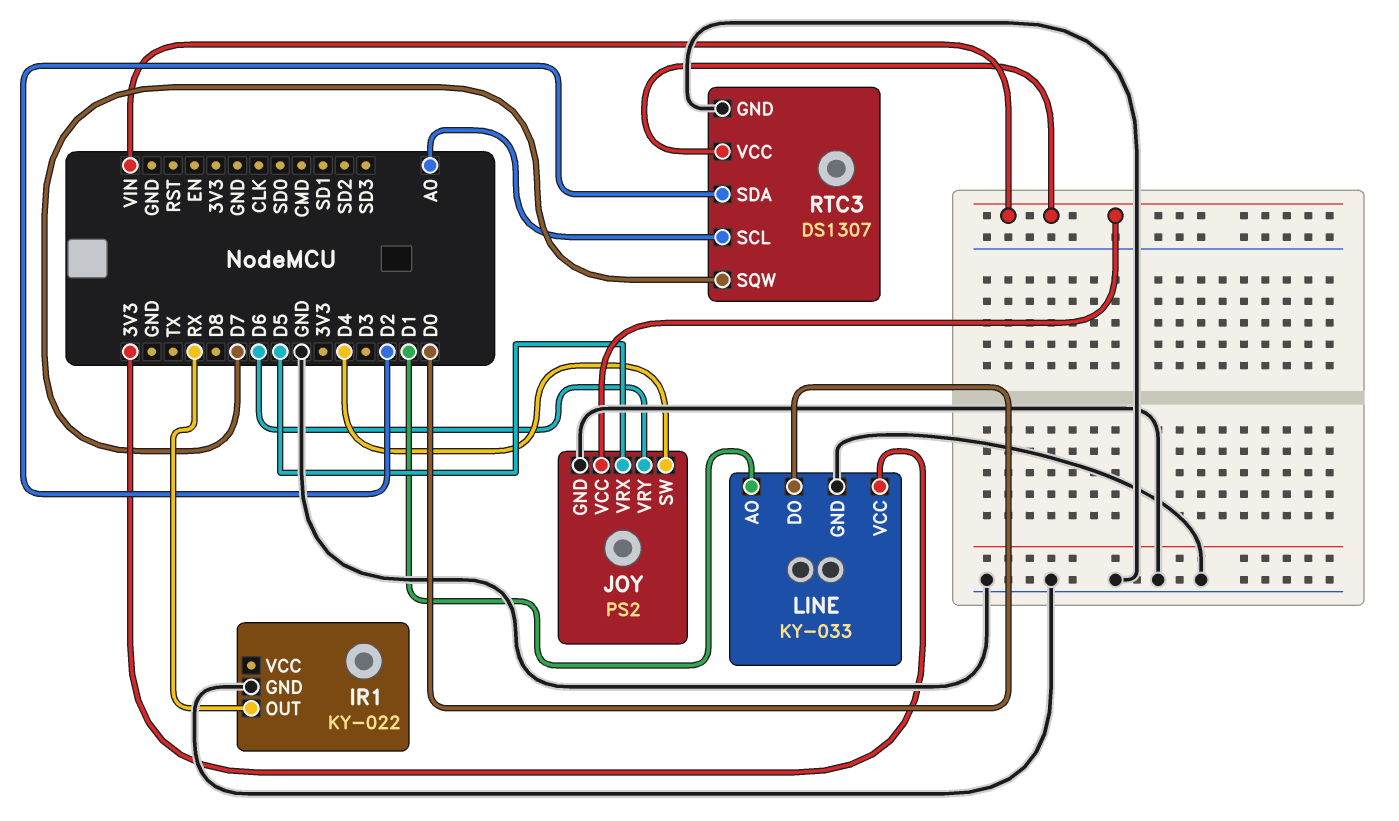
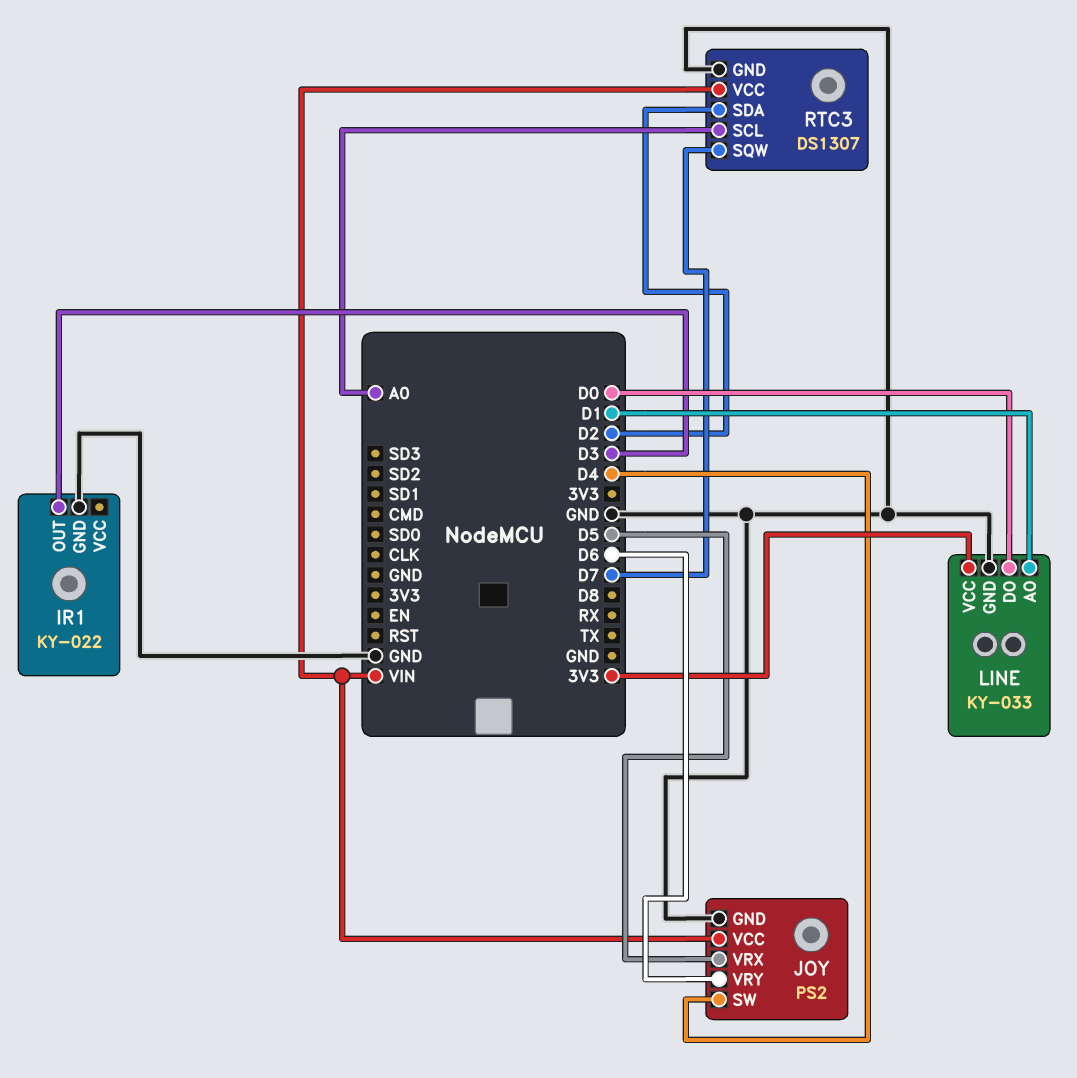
IR1 pin OUT: RX -> D3

